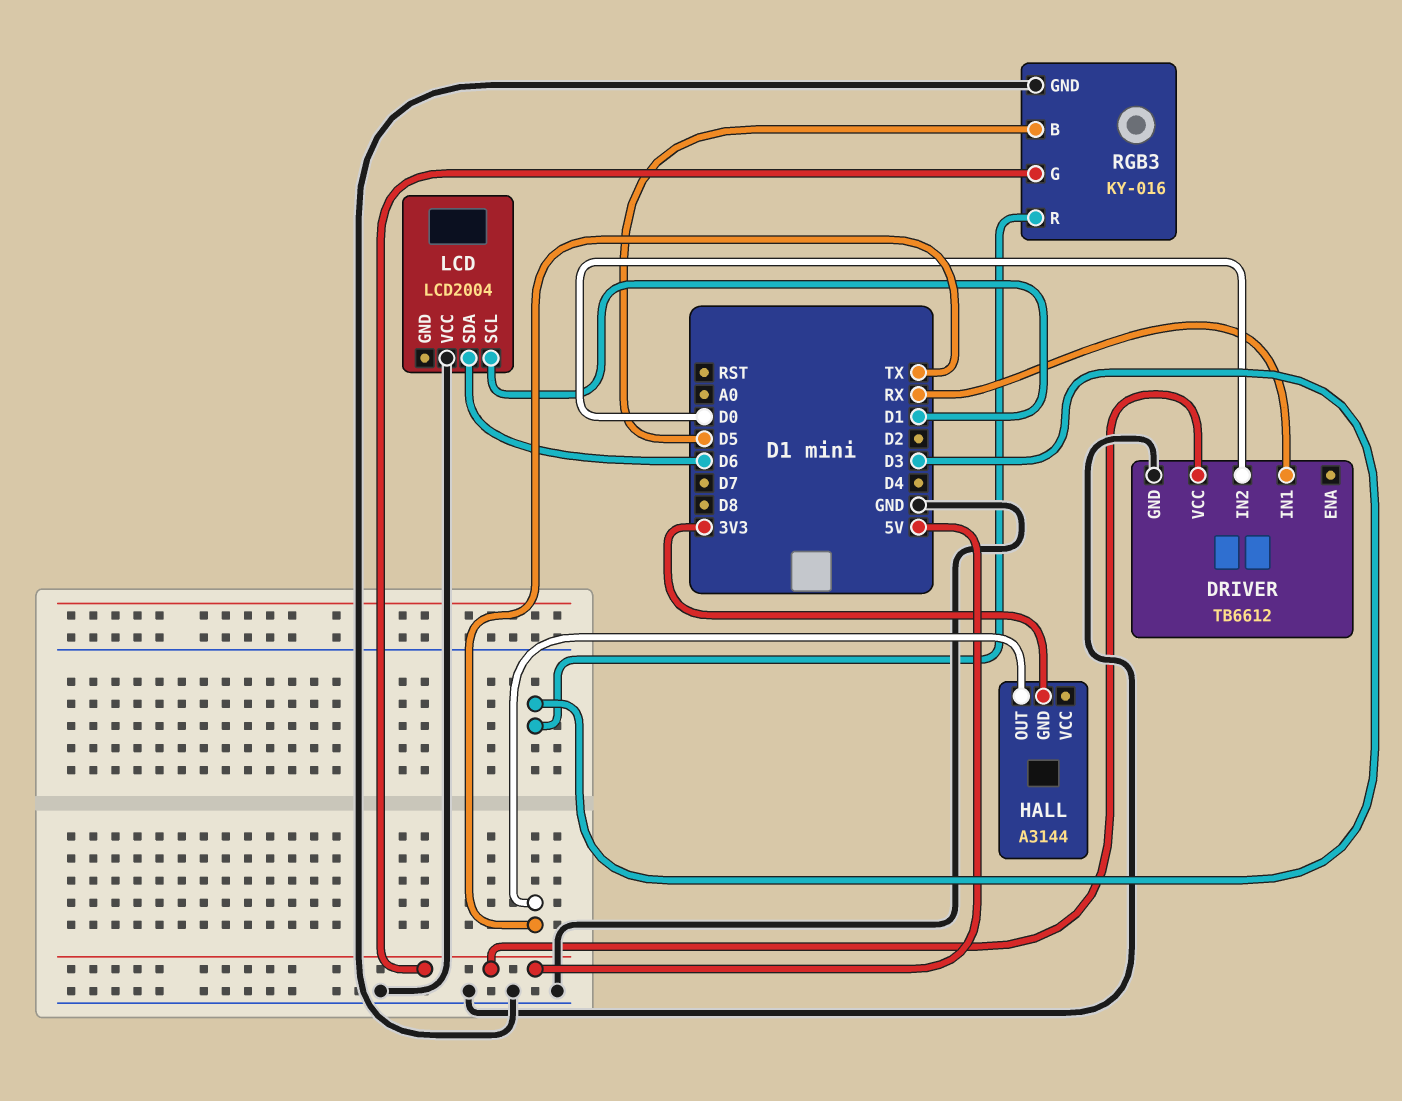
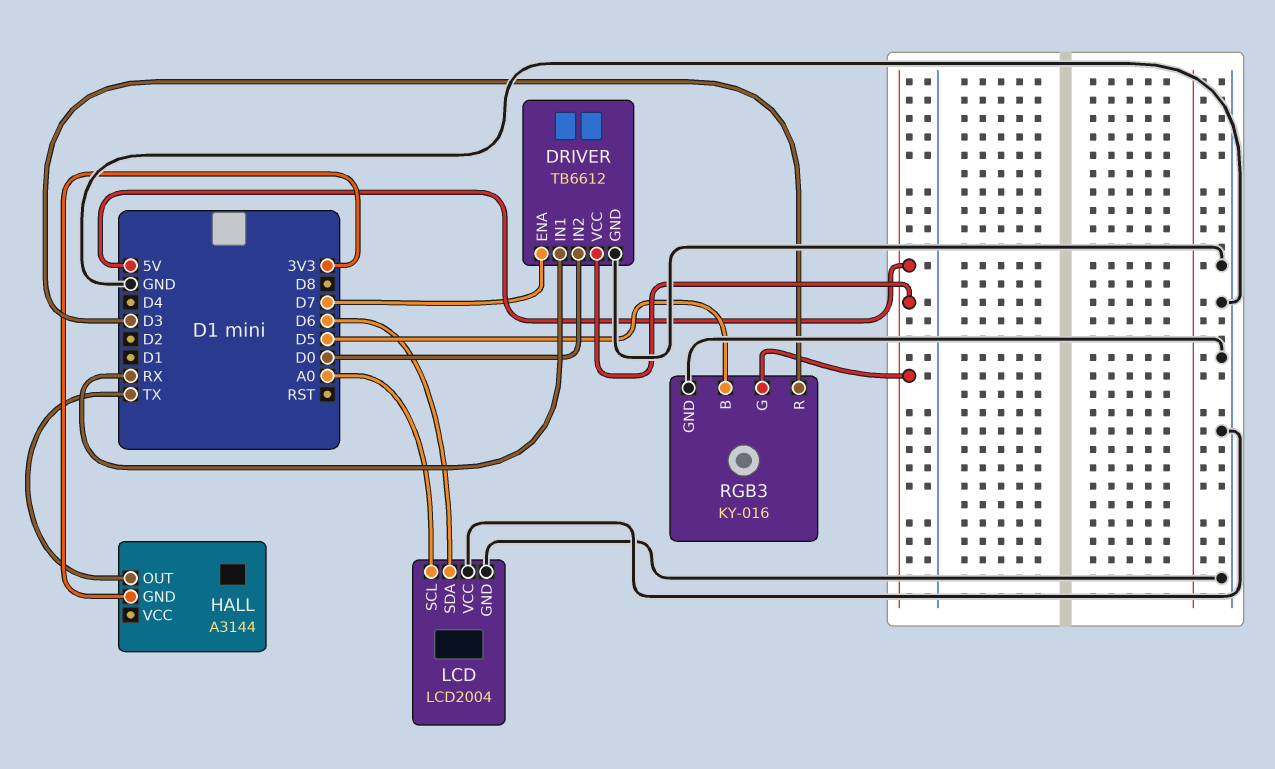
DRIVER pin ENA: none -> D7
LCD pin GND: none -> GND
LCD pin SCL: D1 -> A0

